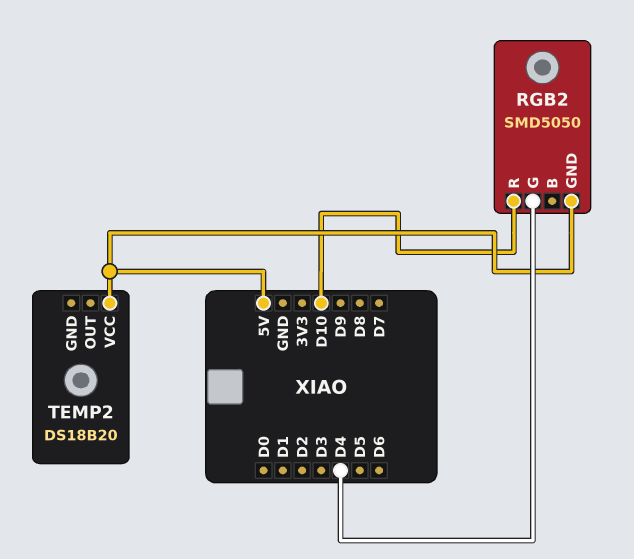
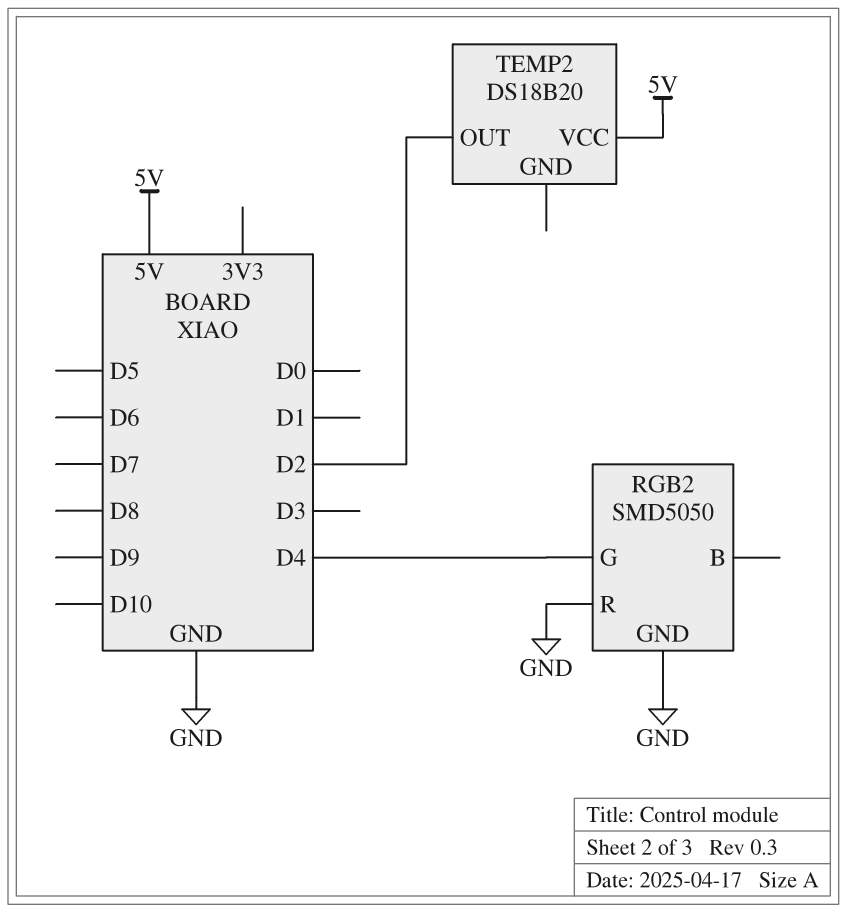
RGB2 pin GND: 5V -> GND
RGB2 pin R: D10 -> GND
TEMP2 pin OUT: none -> D2

